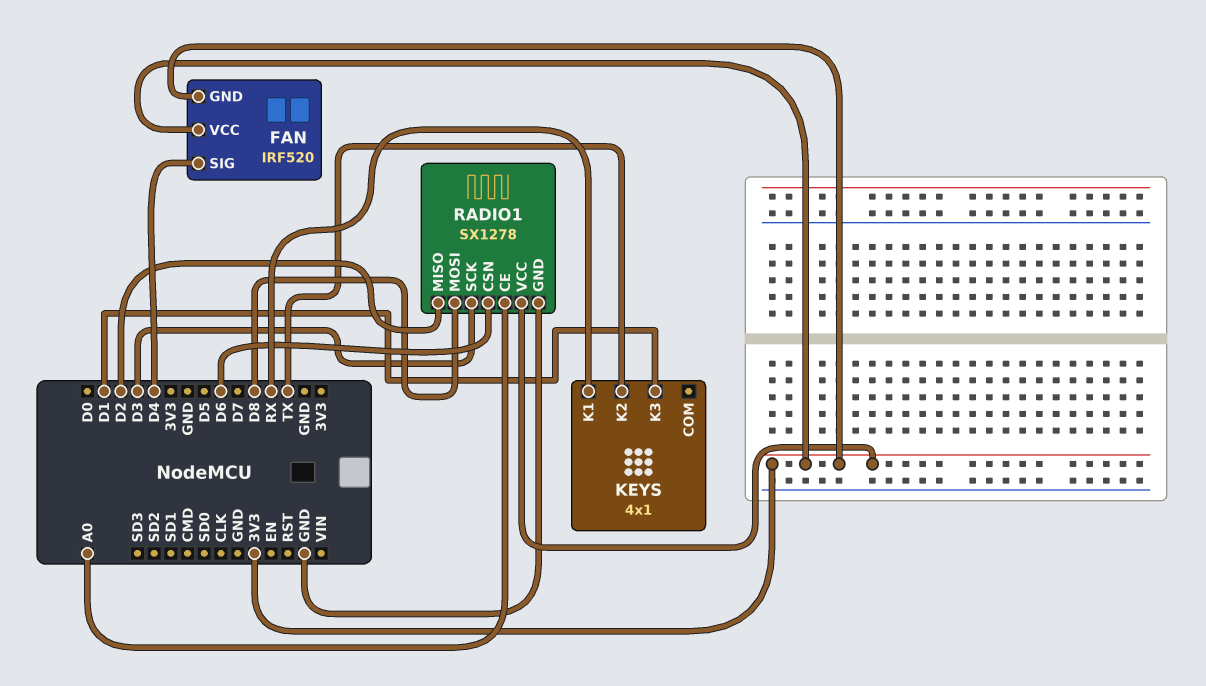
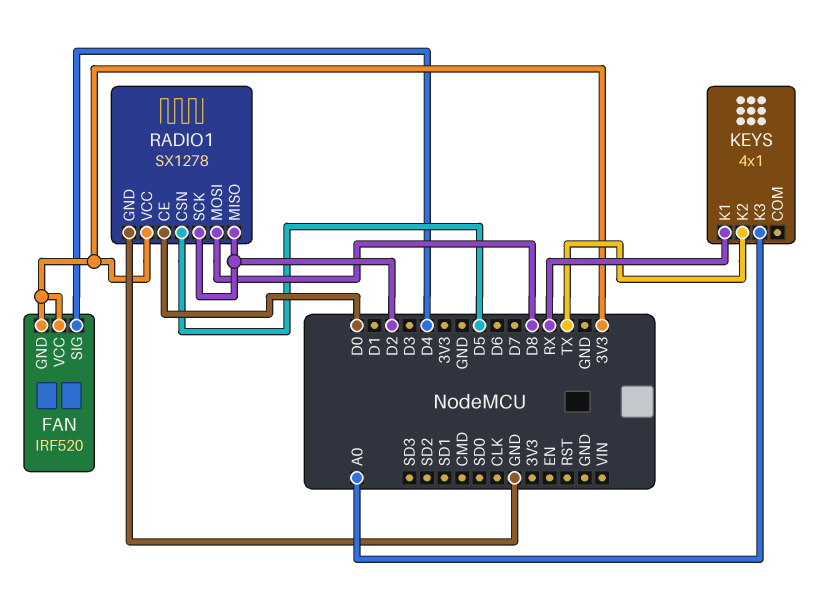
KEYS pin K3: D1 -> A0
RADIO1 pin CE: A0 -> D0
RADIO1 pin CSN: D6 -> D5
RADIO1 pin SCK: D3 -> D2

